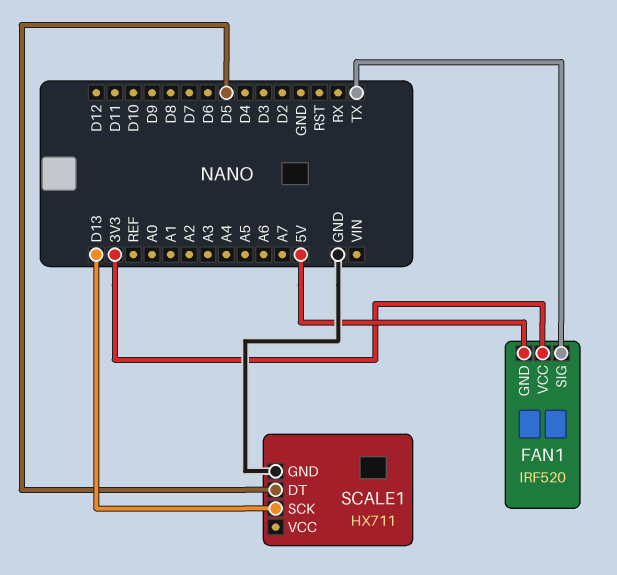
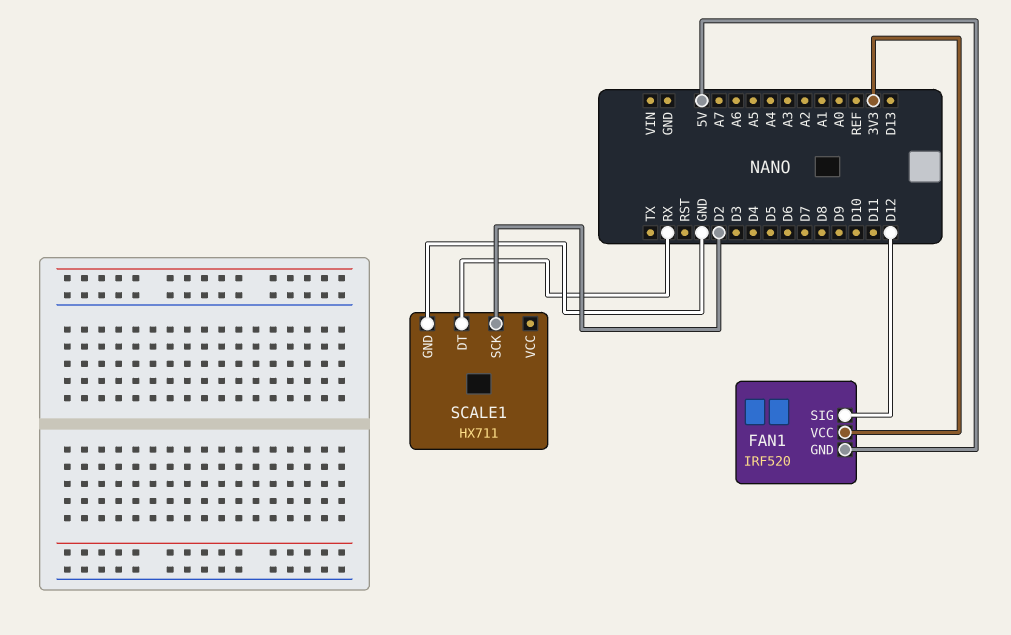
FAN1 pin SIG: TX -> D12
SCALE1 pin DT: D5 -> RX
SCALE1 pin SCK: D13 -> D2

